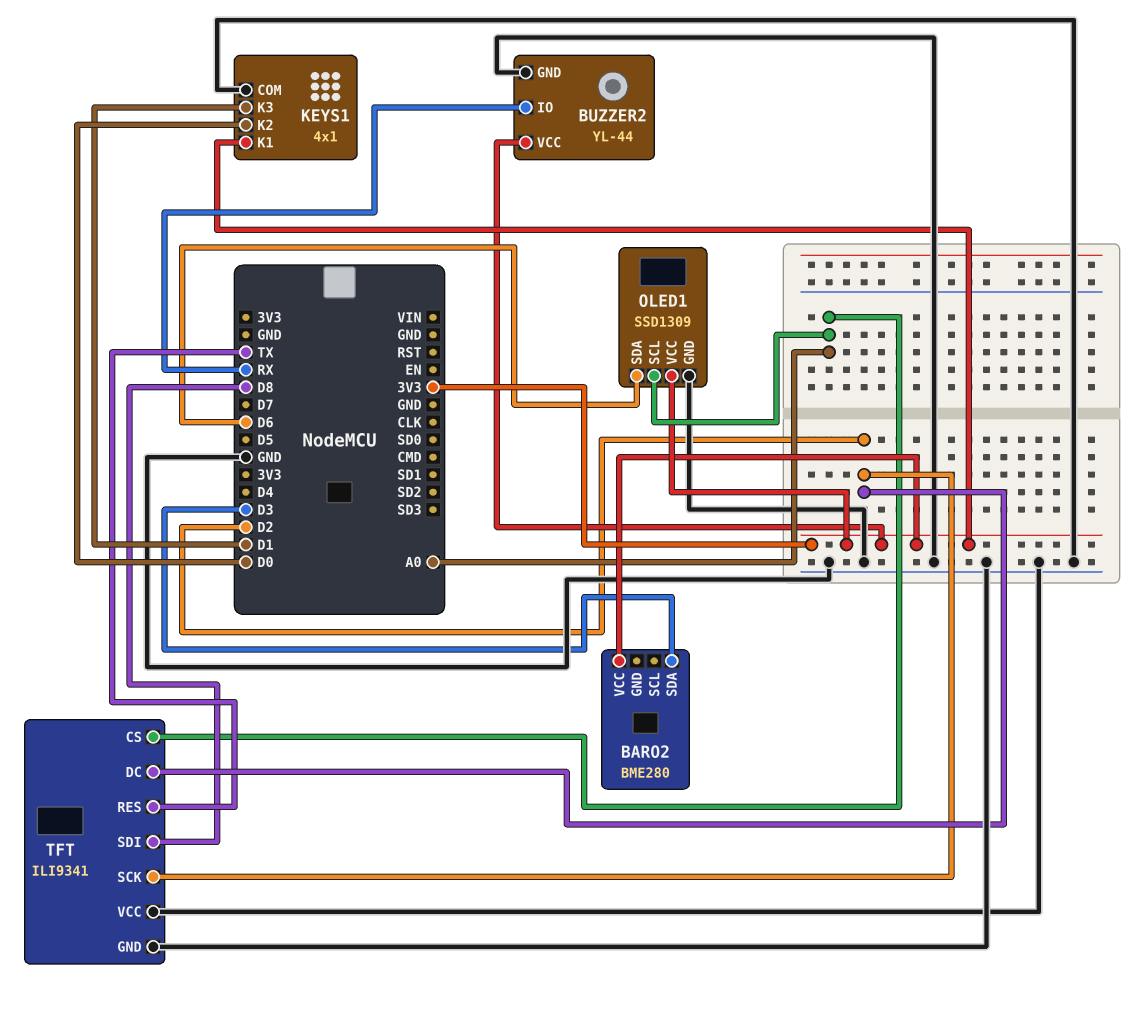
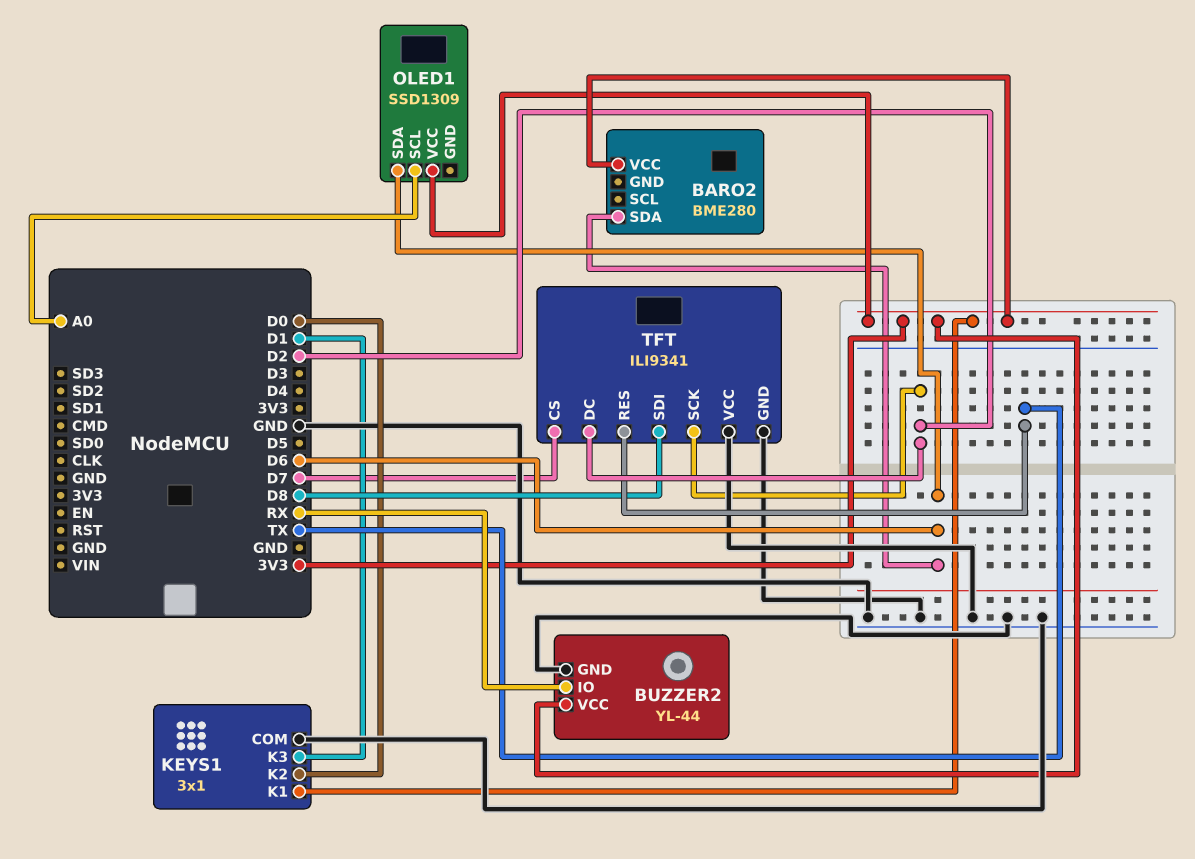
BARO2 pin SDA: D3 -> D6
KEYS1: 4x1 -> 3x1
OLED1 pin GND: GND -> none
TFT pin CS: A0 -> D7

